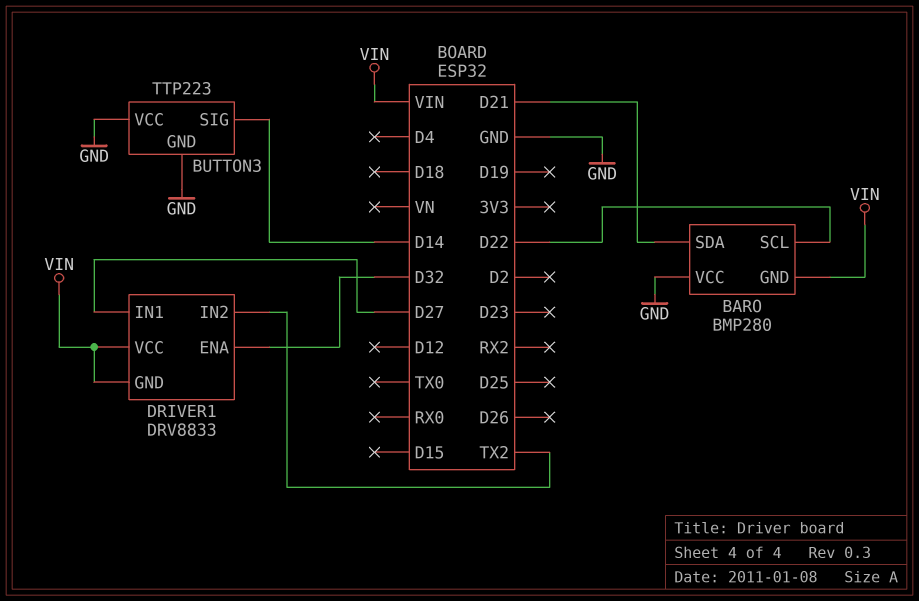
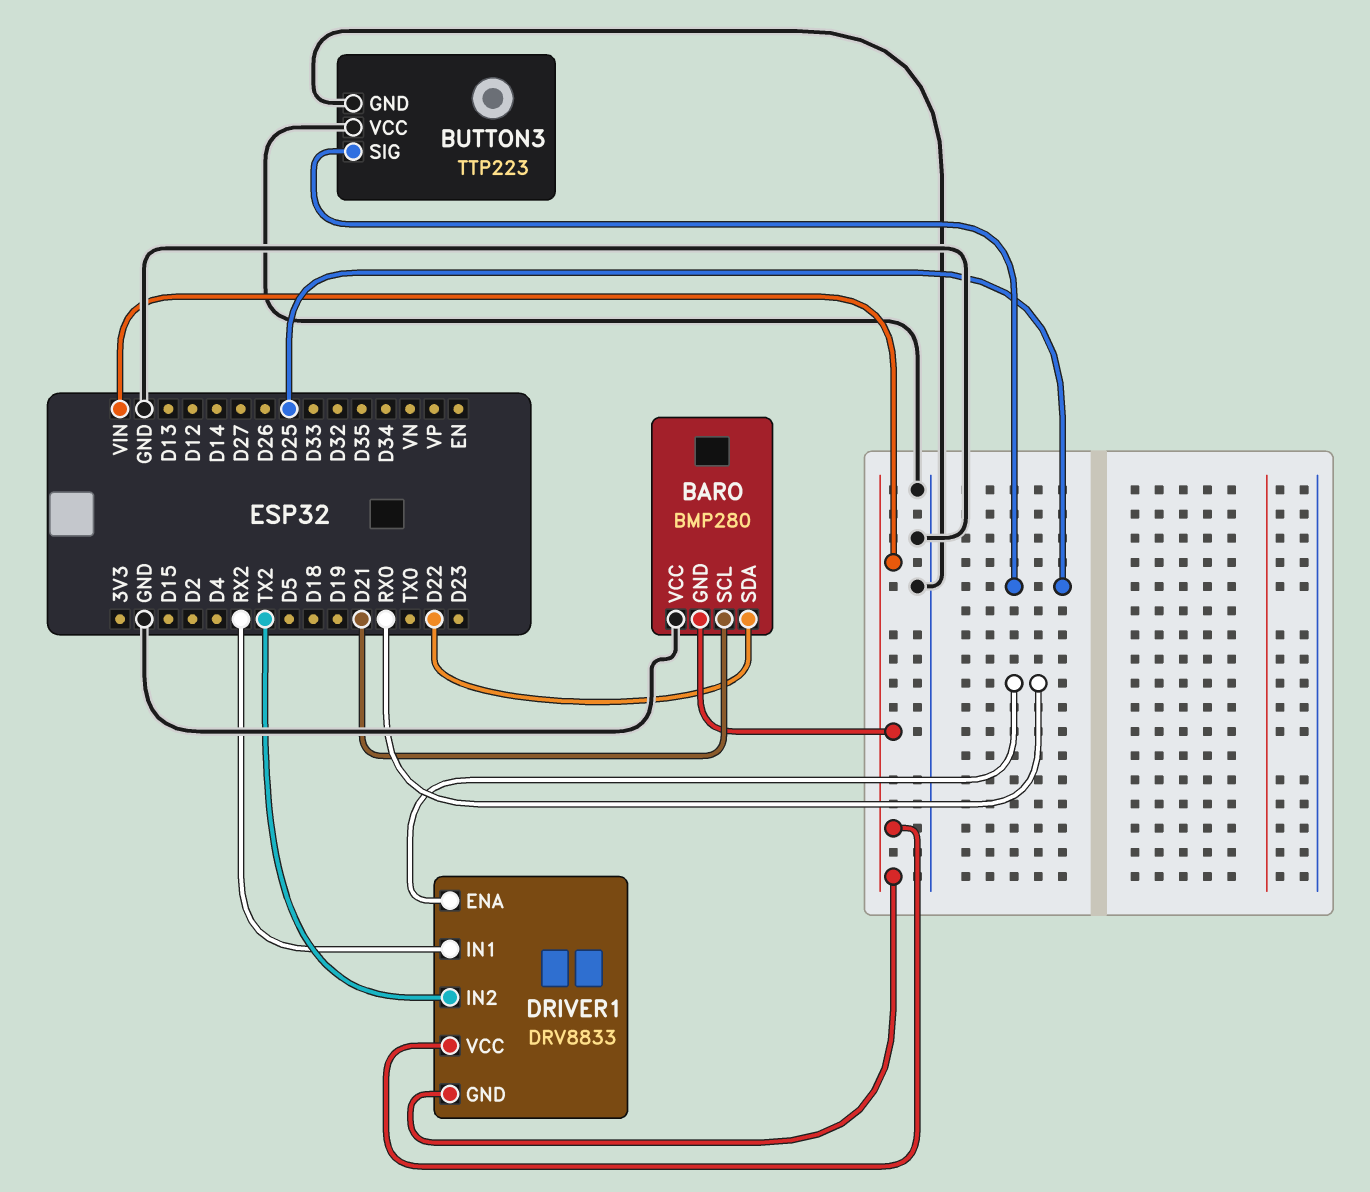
BARO pin SCL: D22 -> D21
BARO pin SDA: D21 -> D22
BUTTON3 pin SIG: D14 -> D25
DRIVER1 pin ENA: D32 -> RX0
DRIVER1 pin IN1: D27 -> RX2

